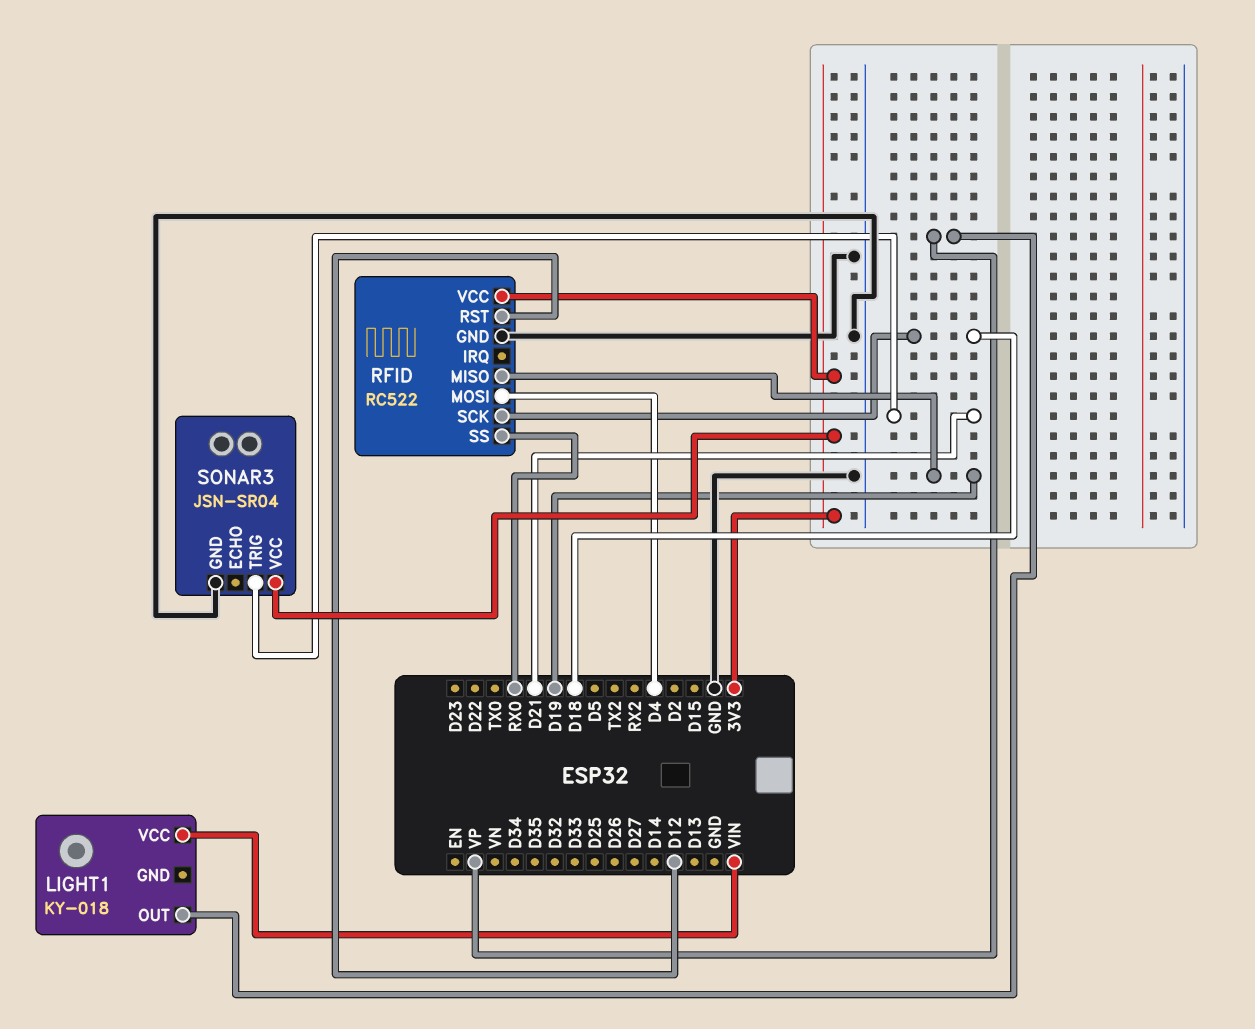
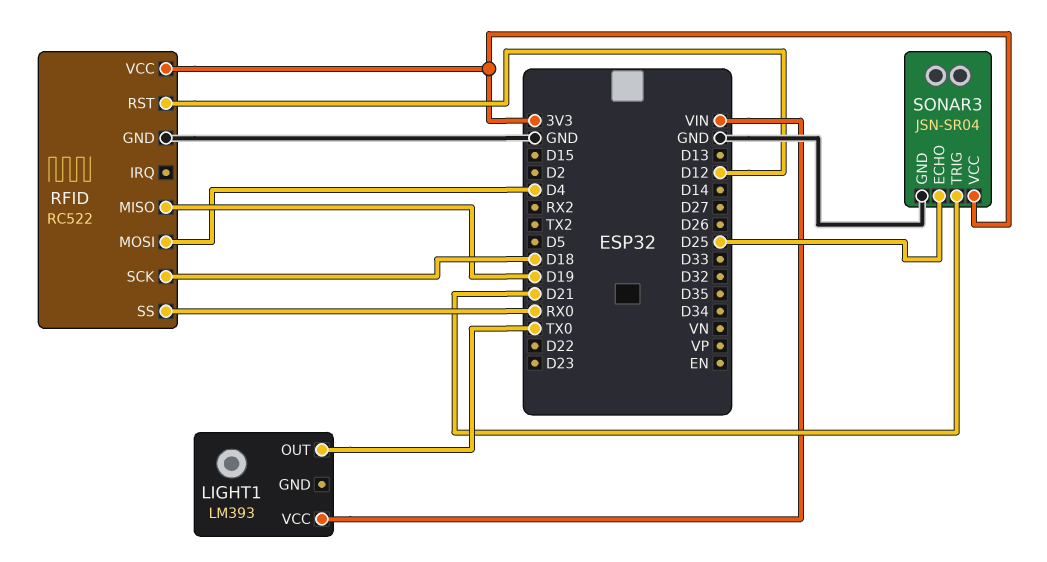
LIGHT1: KY-018 -> LM393
LIGHT1 pin OUT: VP -> TX0
SONAR3 pin ECHO: none -> D25

